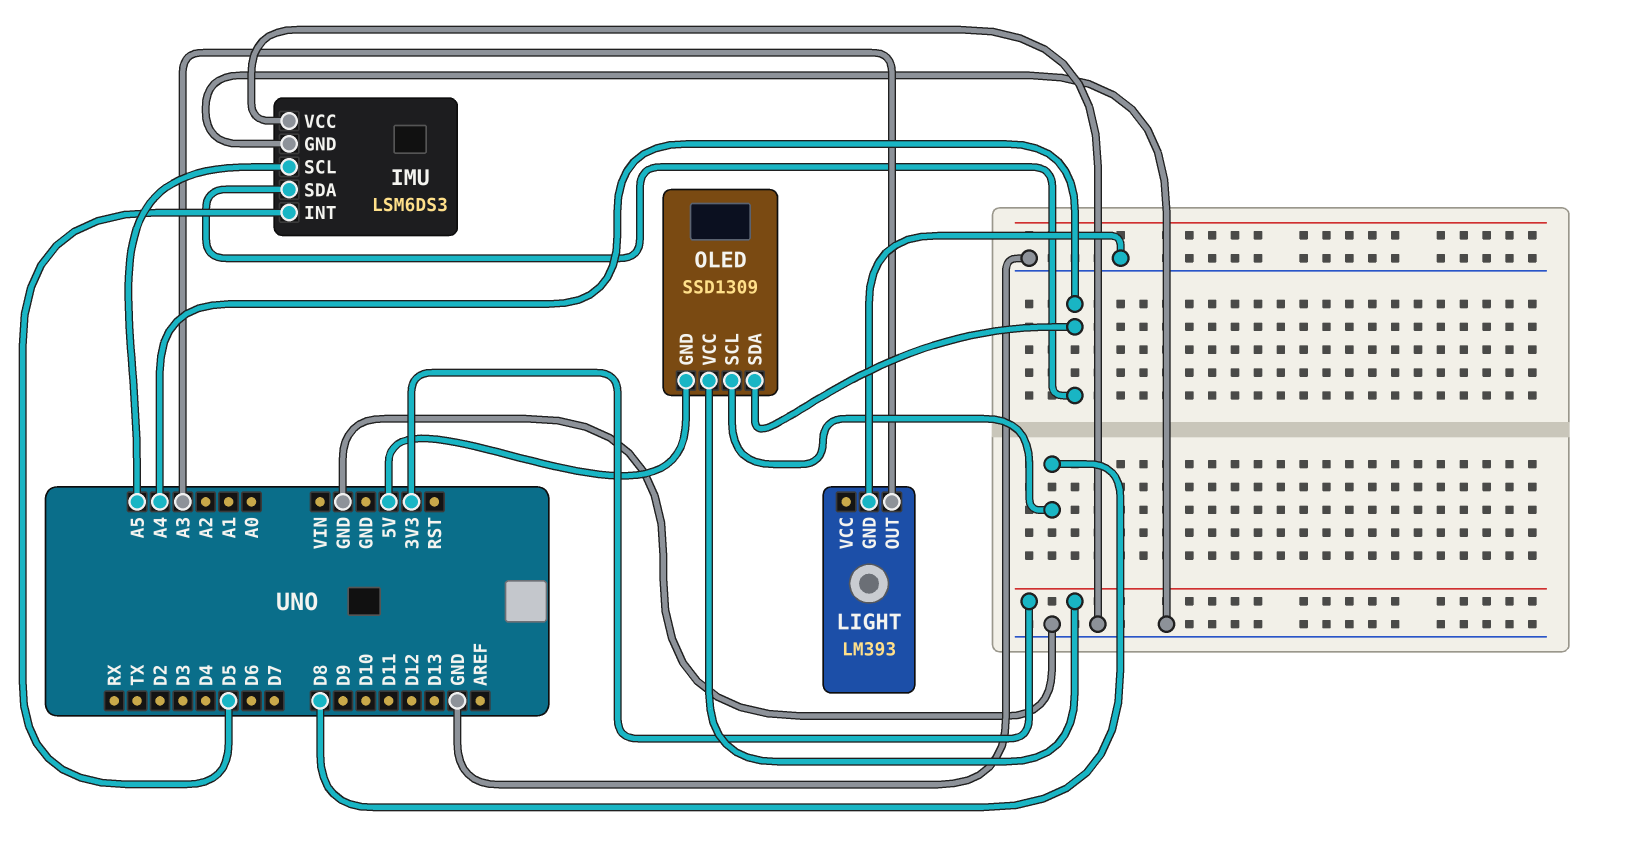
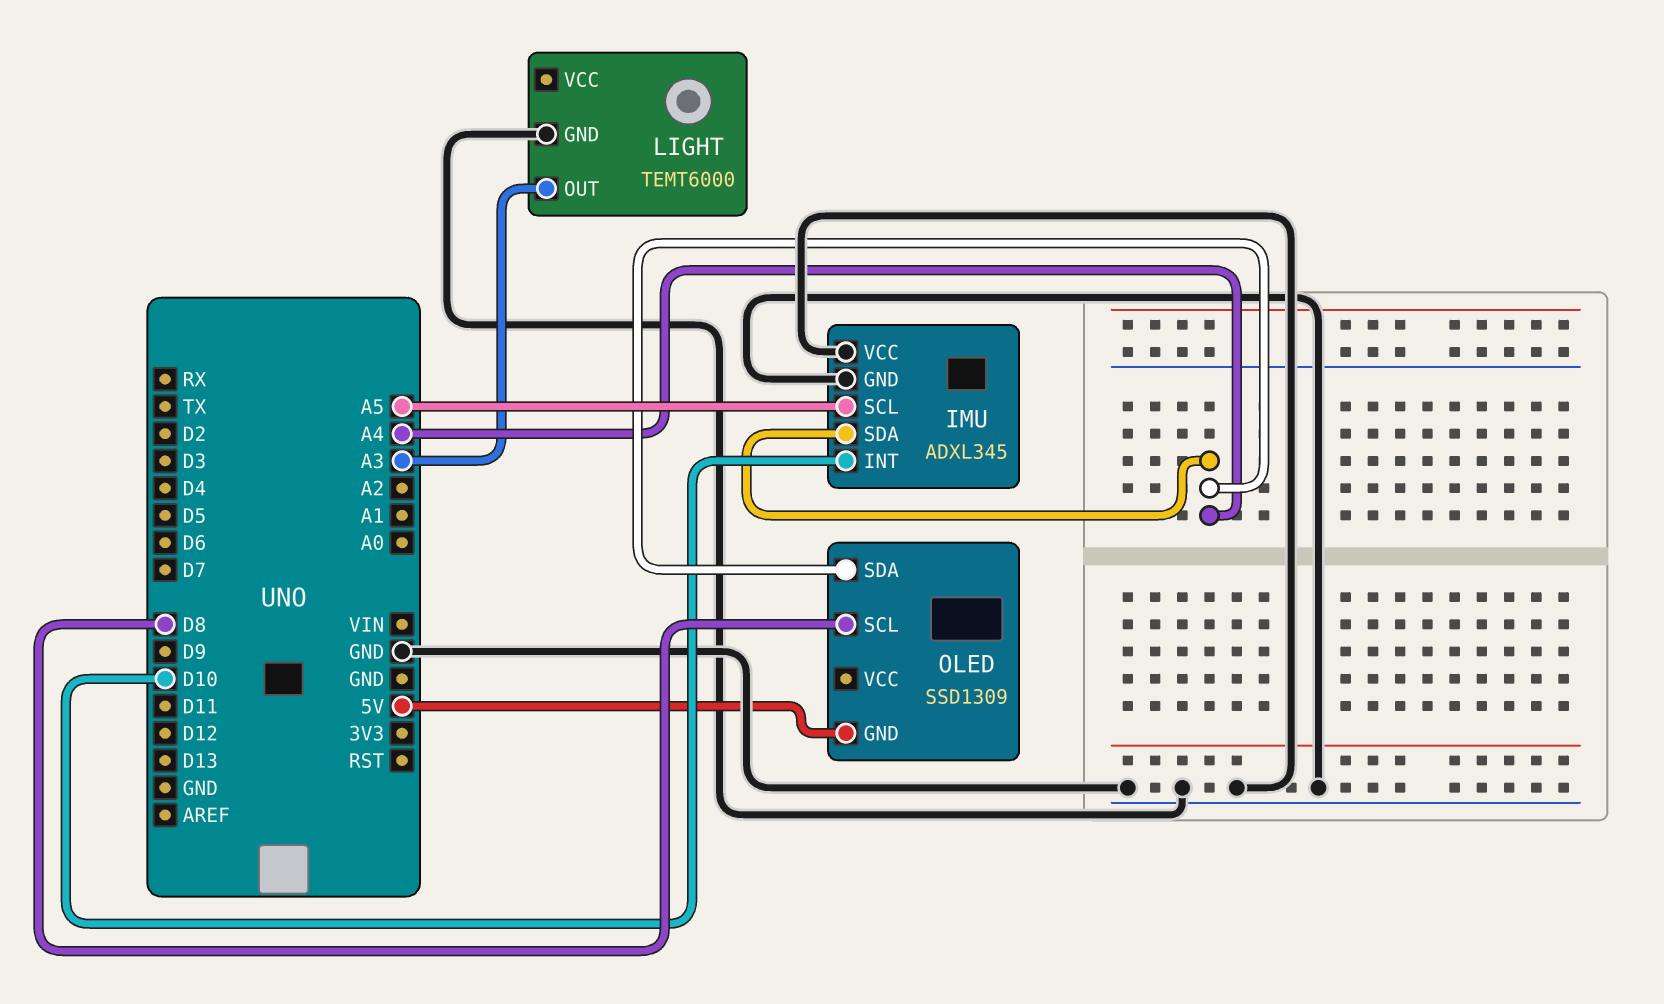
IMU: LSM6DS3 -> ADXL345
IMU pin INT: D5 -> D10
LIGHT: LM393 -> TEMT6000
OLED pin VCC: 3V3 -> none

